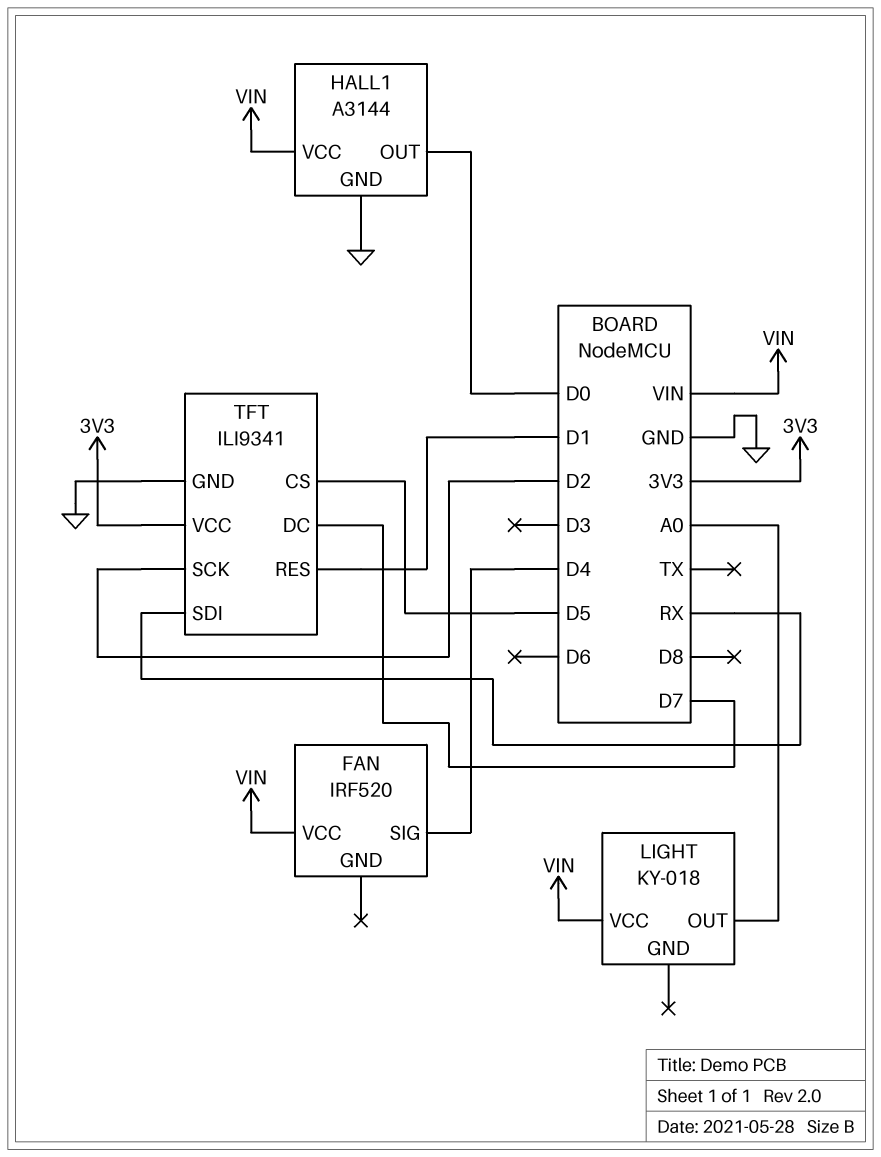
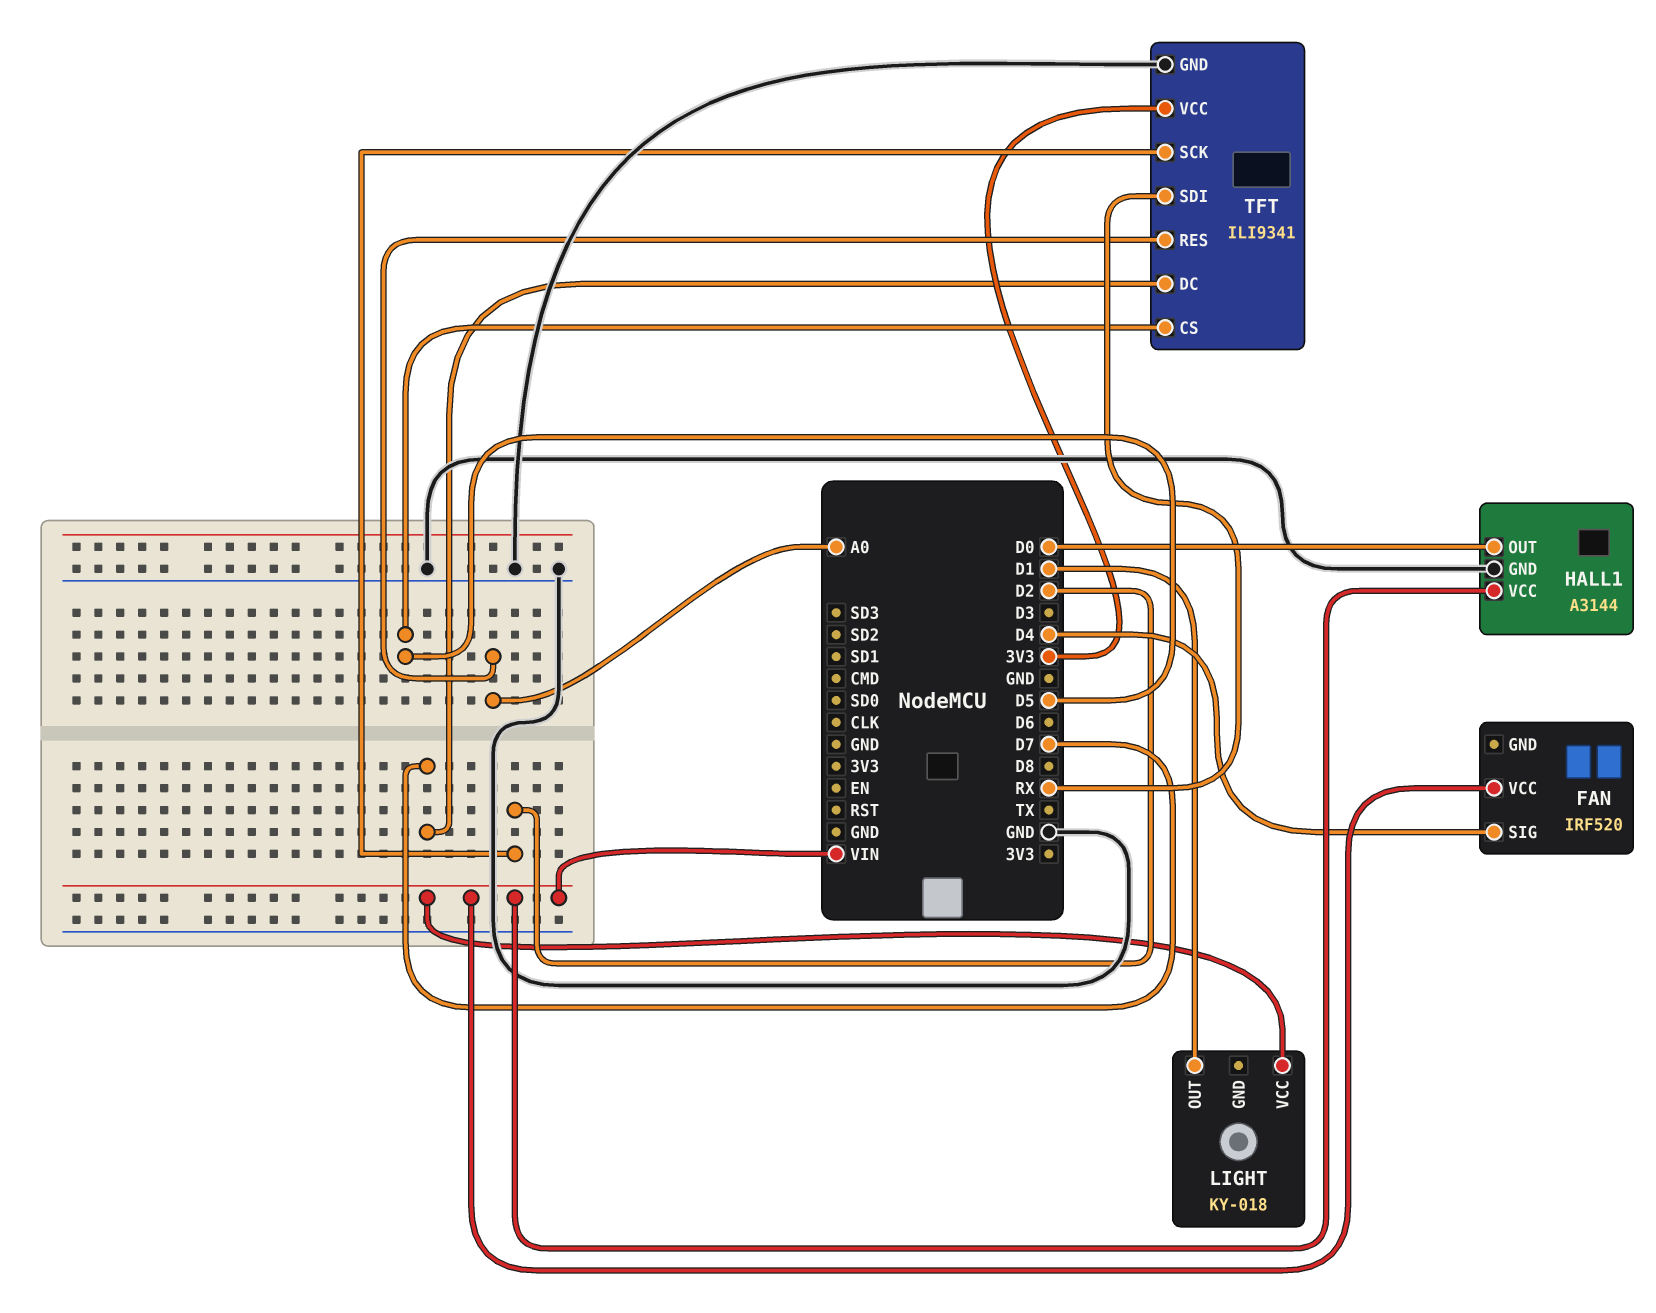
LIGHT pin OUT: A0 -> D1
TFT pin RES: D1 -> A0

